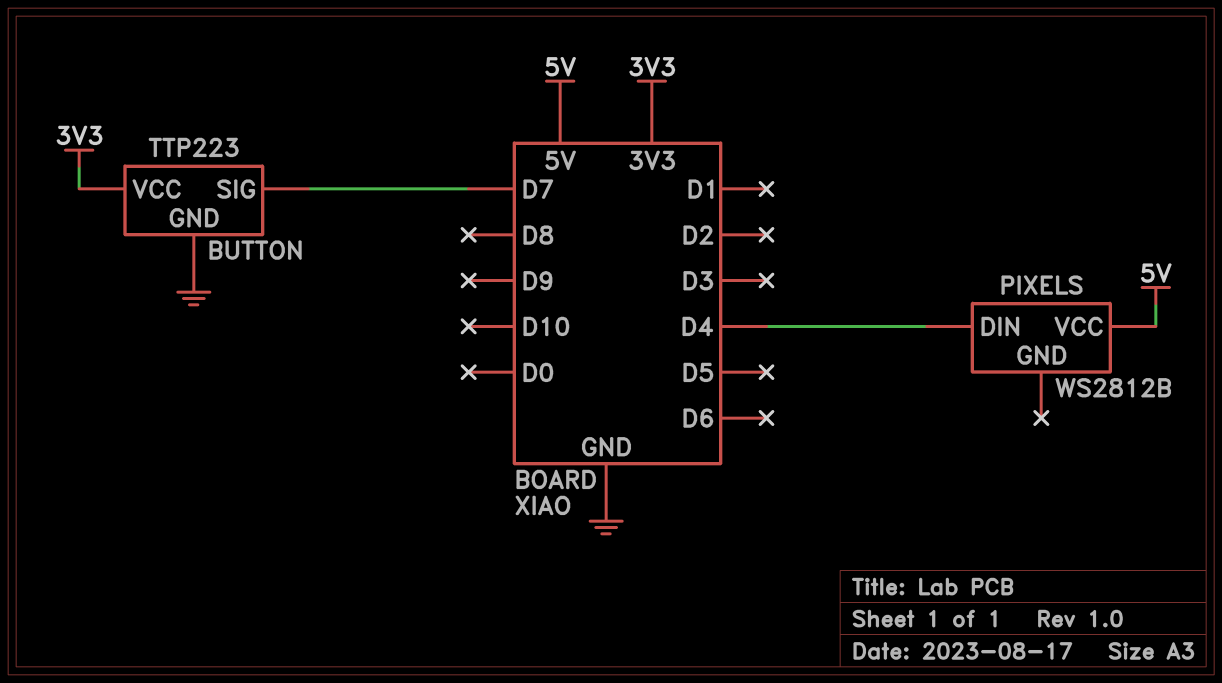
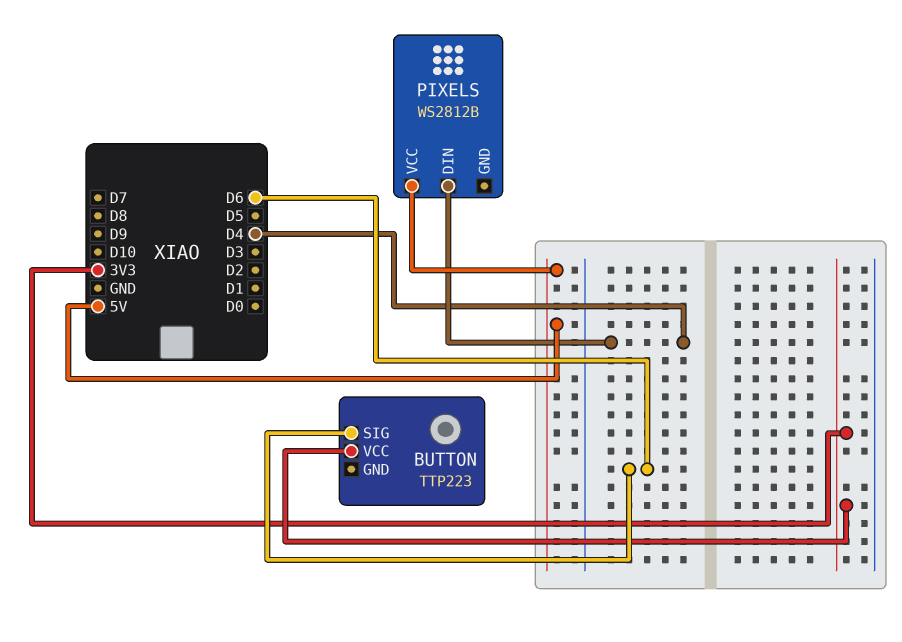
BUTTON pin GND: GND -> none
BUTTON pin SIG: D7 -> D6

